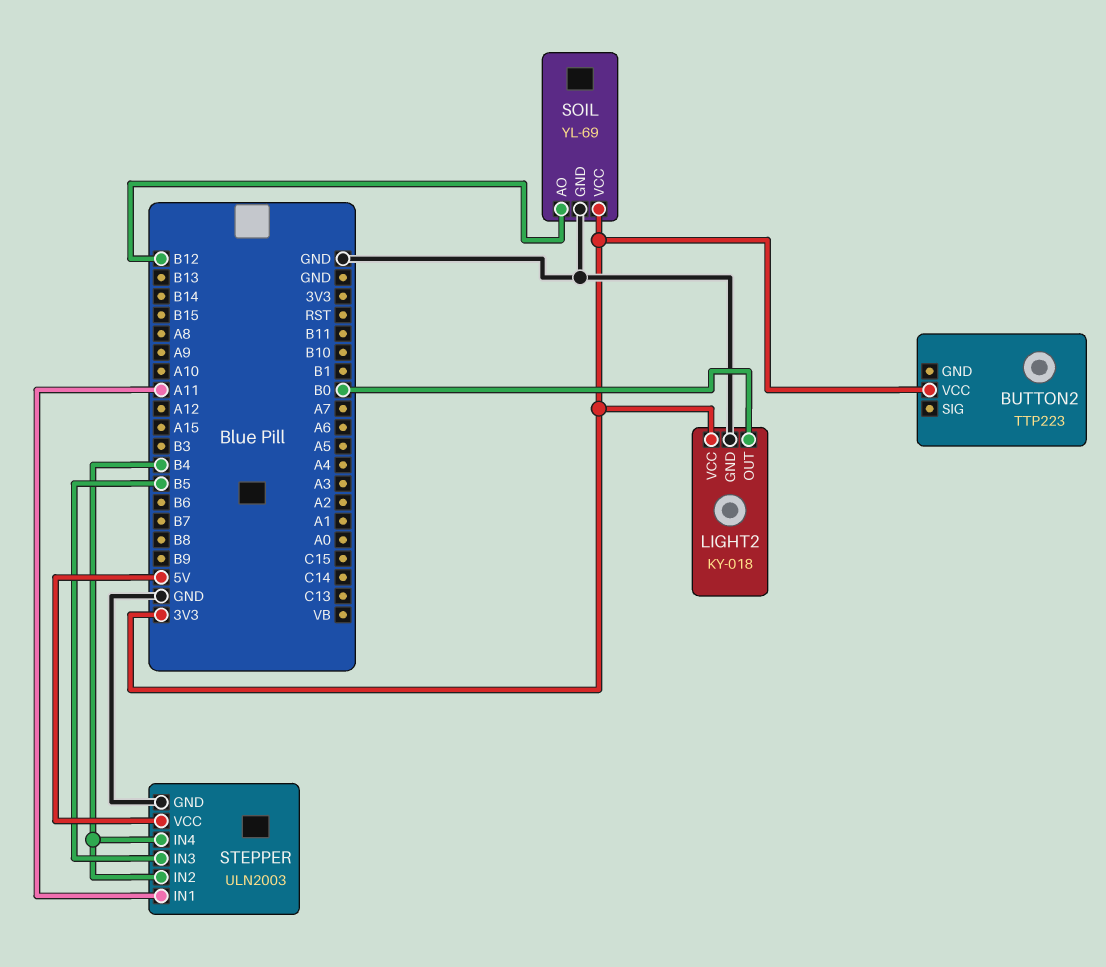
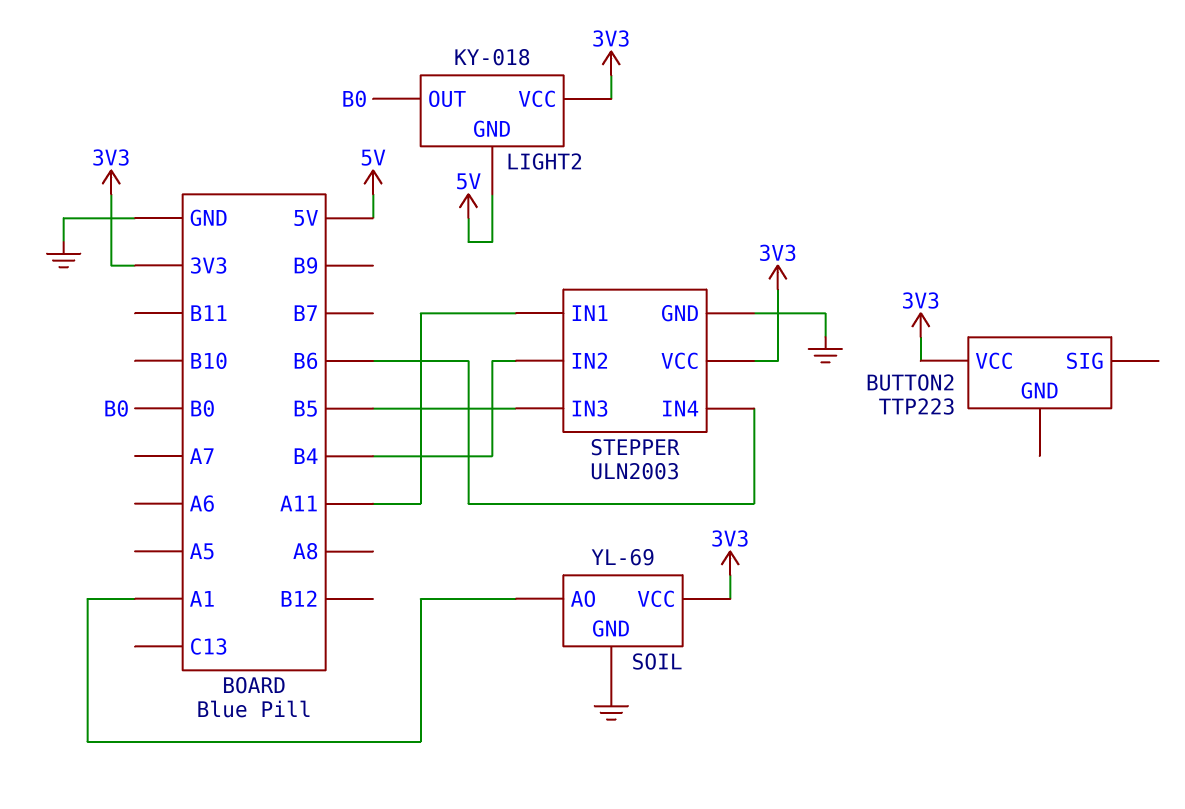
LIGHT2 pin GND: GND -> 5V
SOIL pin AO: B12 -> A1
STEPPER pin IN4: B4 -> B6
STEPPER pin VCC: 5V -> 3V3

